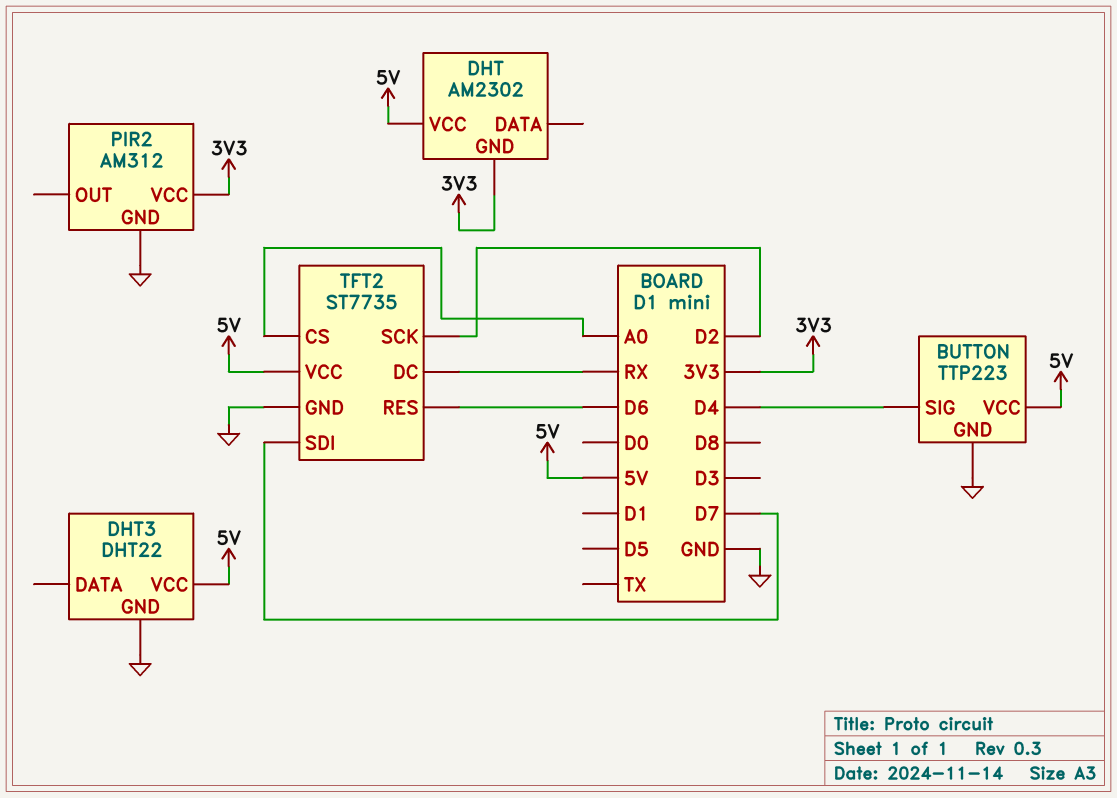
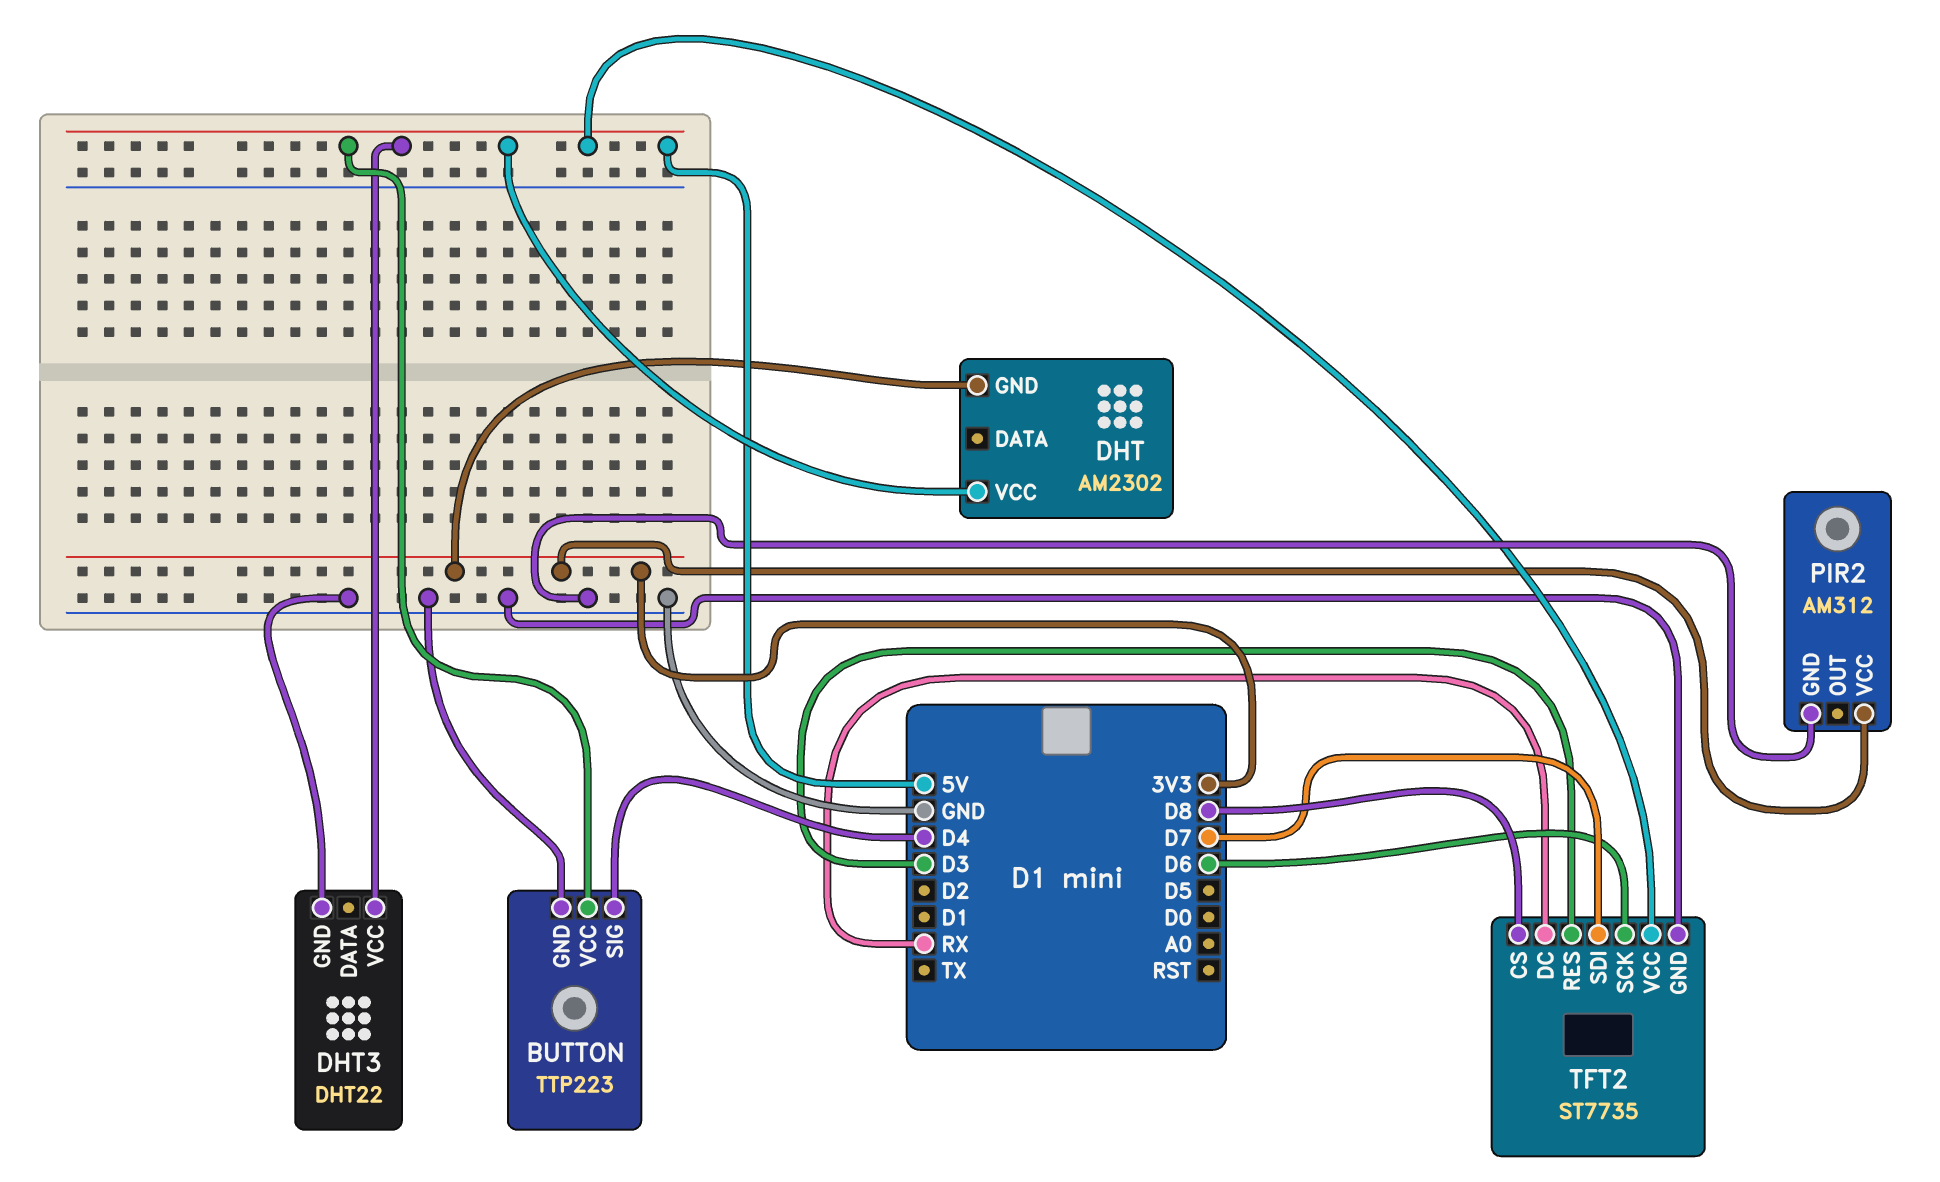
TFT2 pin CS: A0 -> D8
TFT2 pin RES: D6 -> D3
TFT2 pin SCK: D2 -> D6

